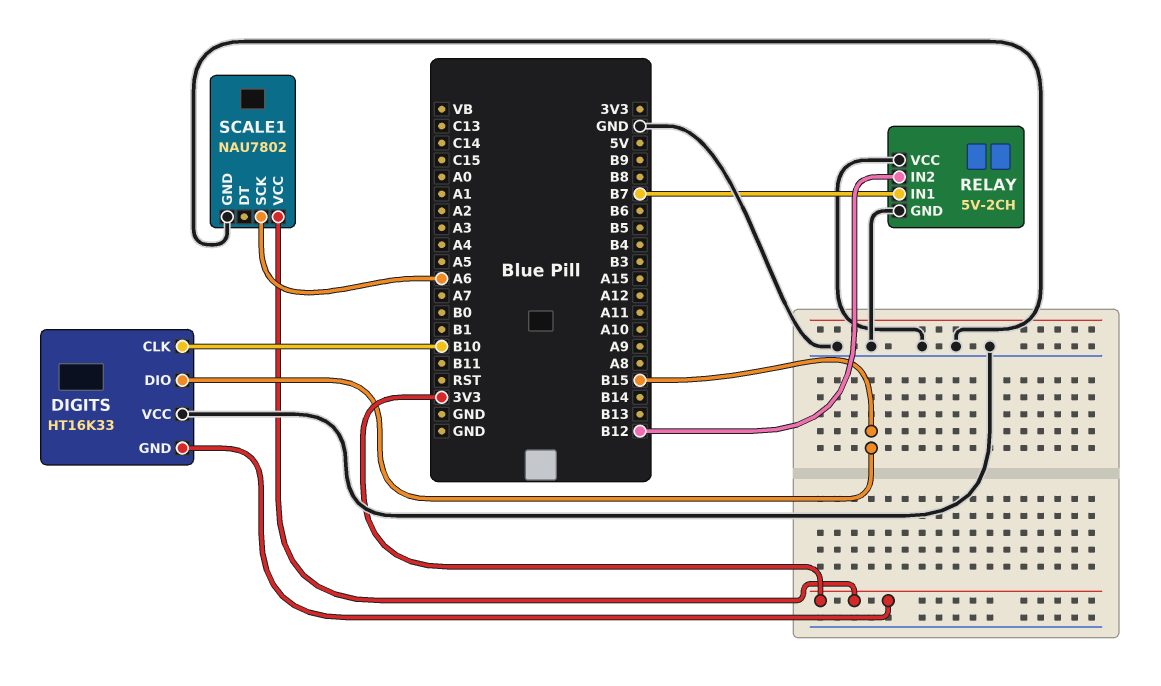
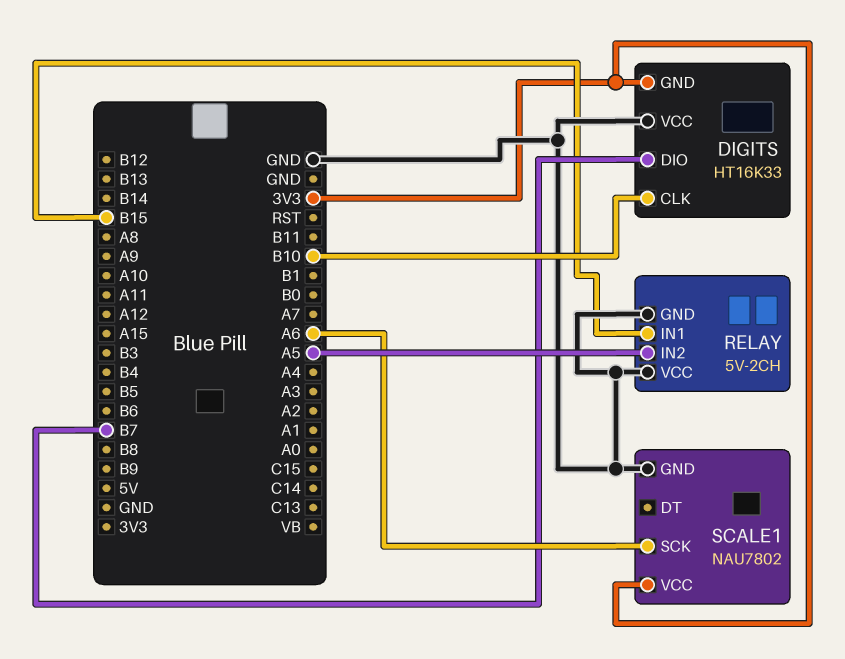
DIGITS pin DIO: B15 -> B7
RELAY pin IN1: B7 -> B15
RELAY pin IN2: B12 -> A5

